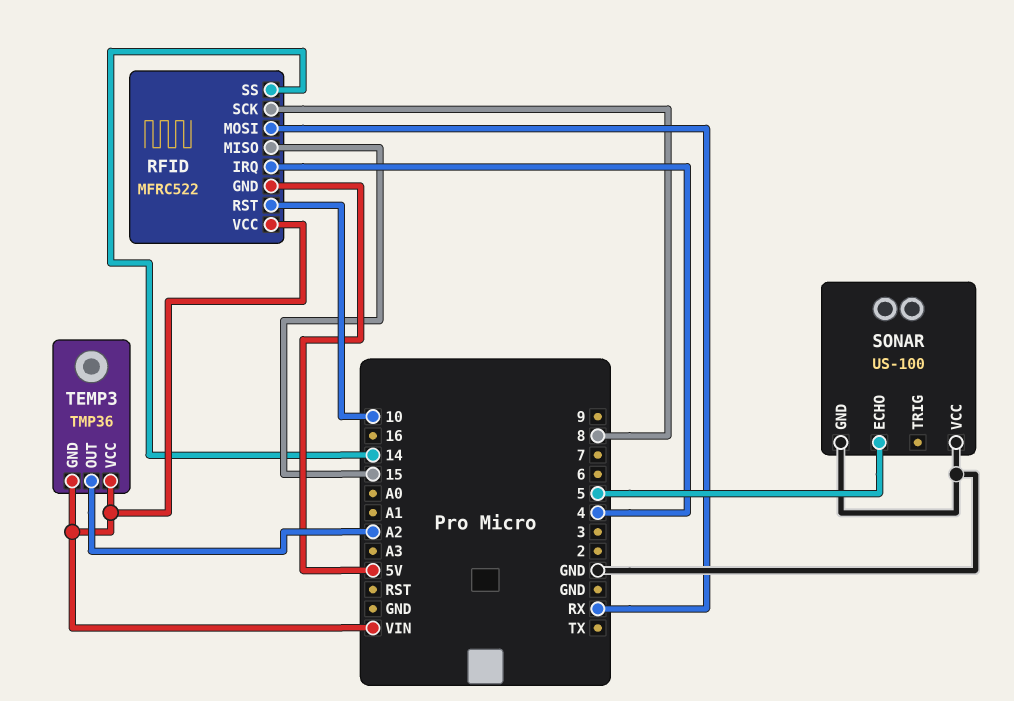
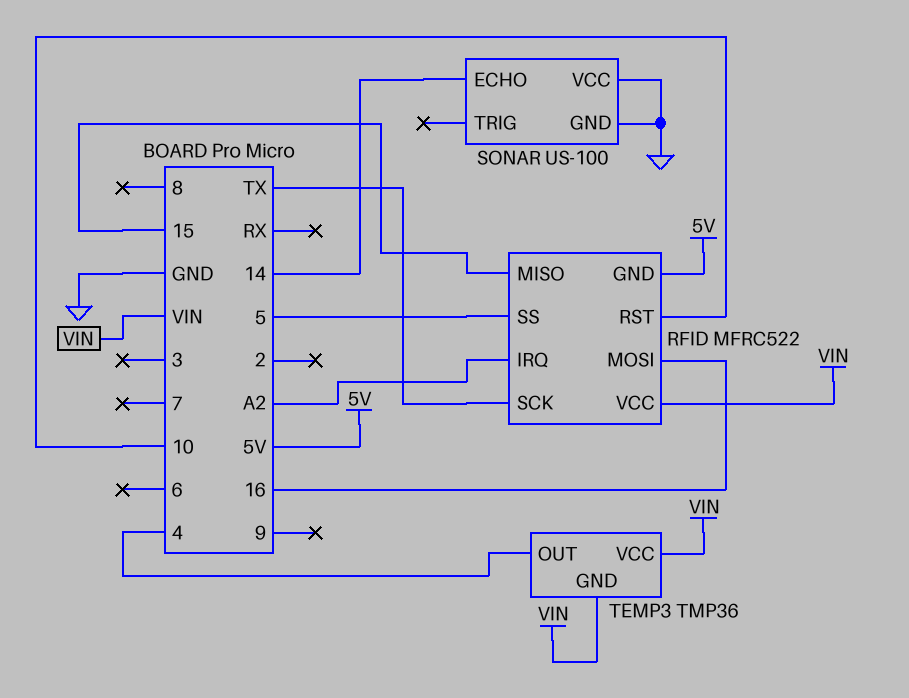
RFID pin IRQ: 4 -> A2
RFID pin MOSI: RX -> 16
RFID pin SCK: 8 -> TX
RFID pin SS: 14 -> 5
SONAR pin ECHO: 5 -> 14
TEMP3 pin OUT: A2 -> 4

